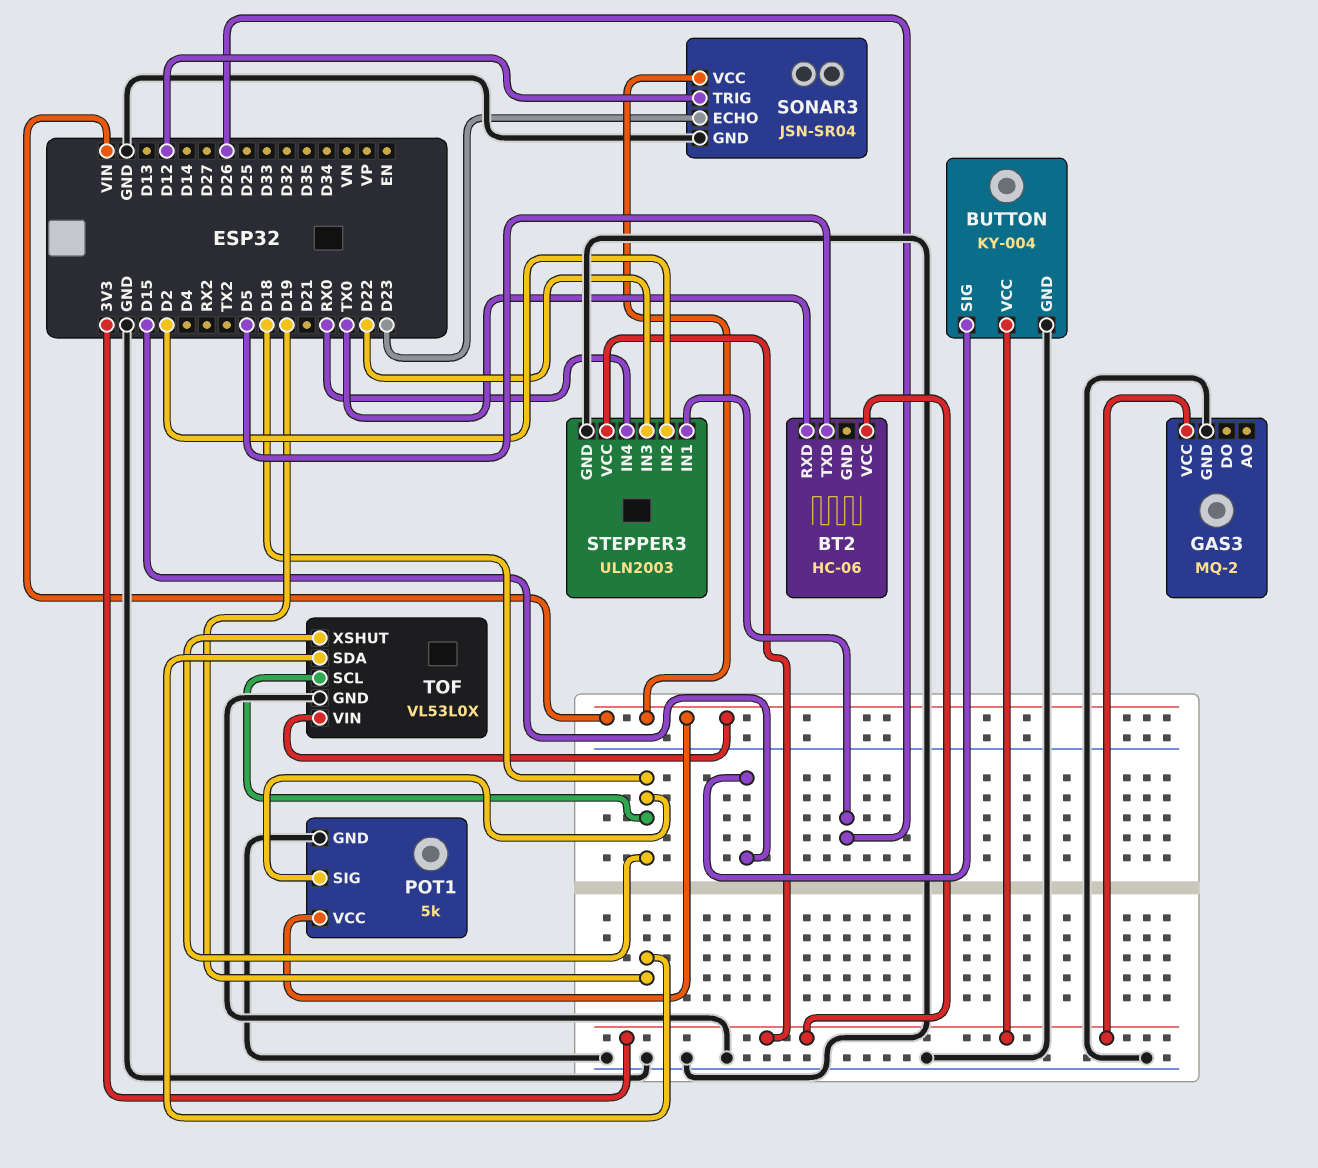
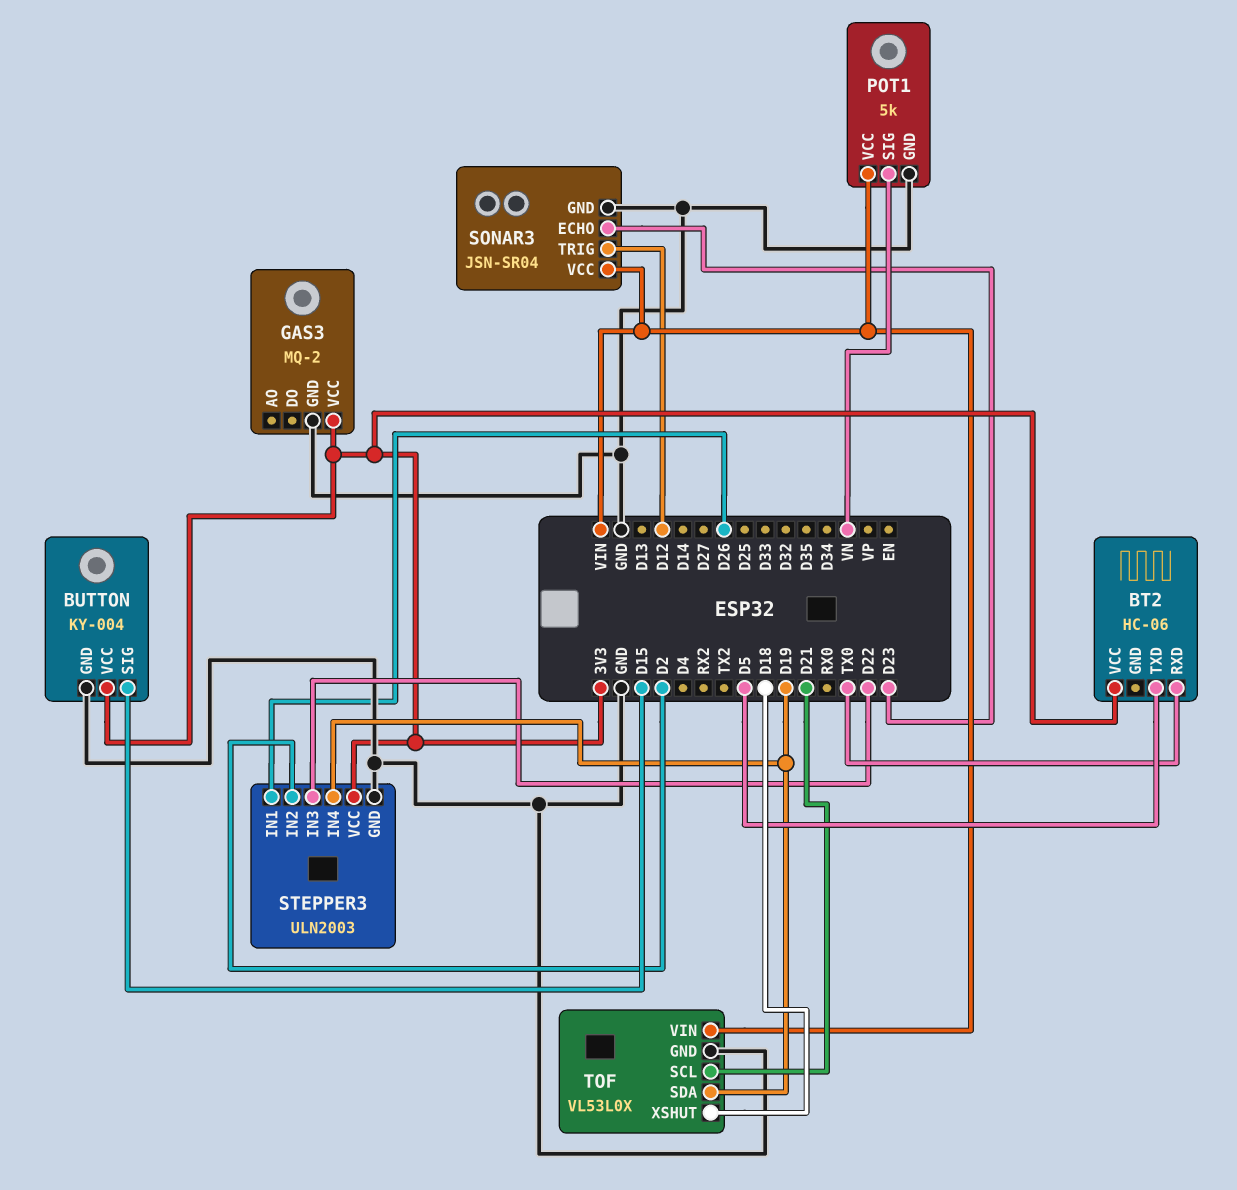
POT1 pin SIG: D18 -> VN
STEPPER3 pin IN4: RX0 -> D19
TOF pin SCL: D18 -> D21

